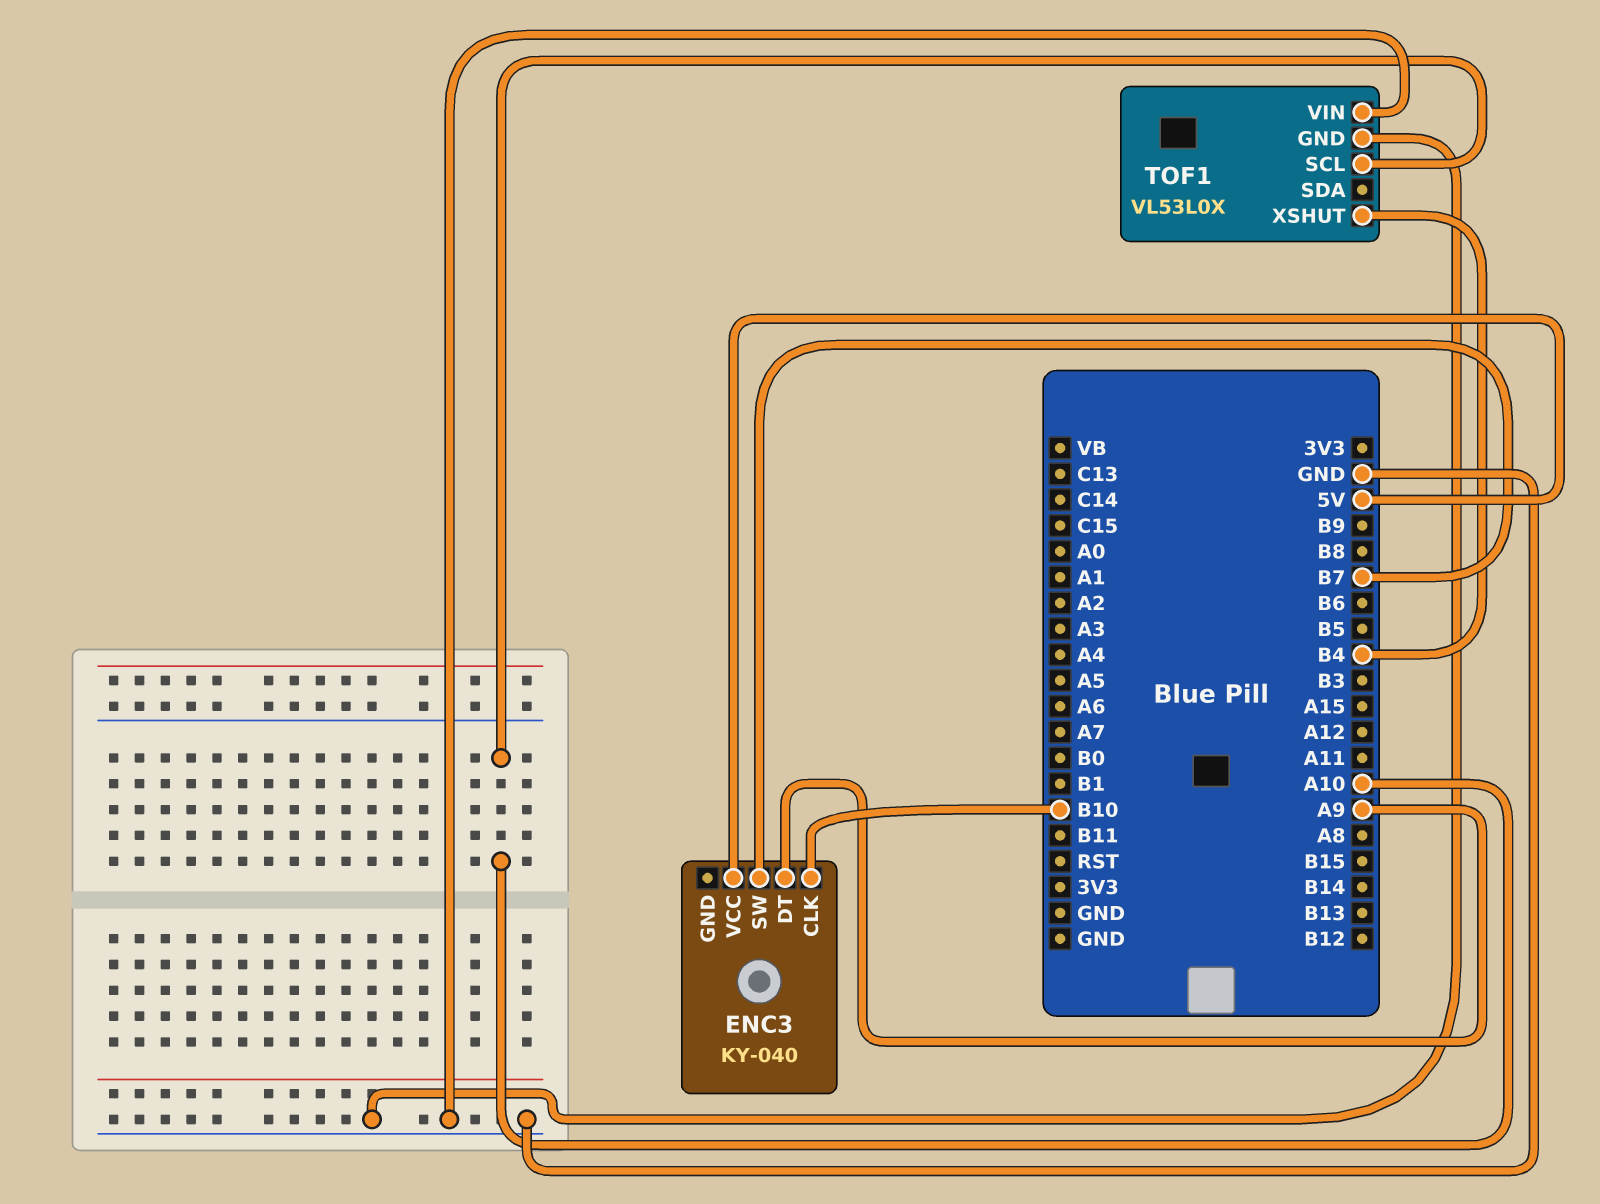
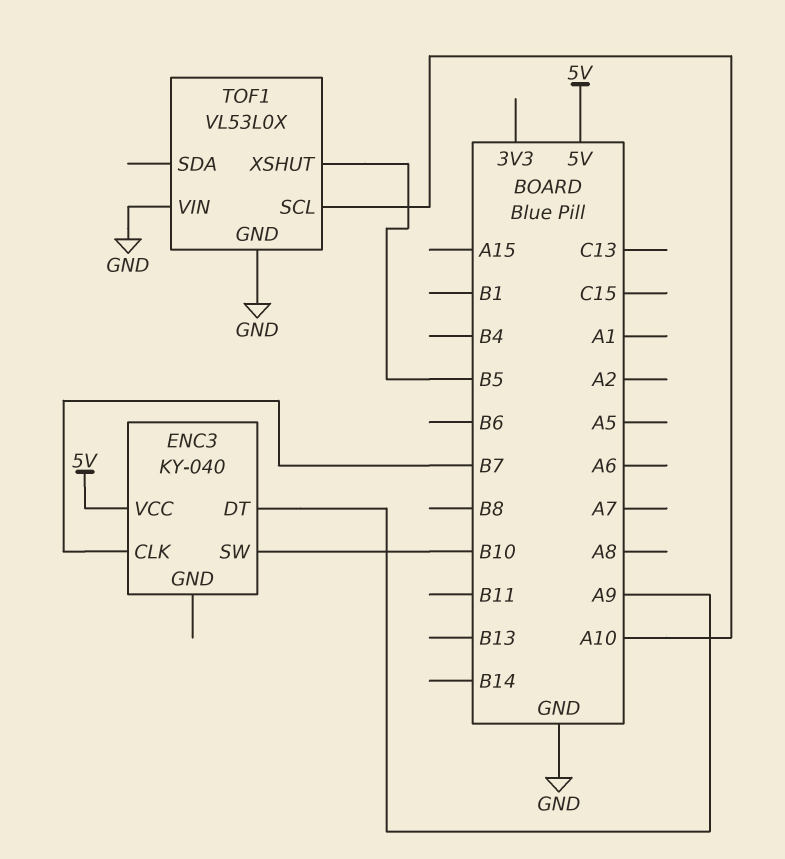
ENC3 pin CLK: B10 -> B7
ENC3 pin SW: B7 -> B10
TOF1 pin XSHUT: B4 -> B5

